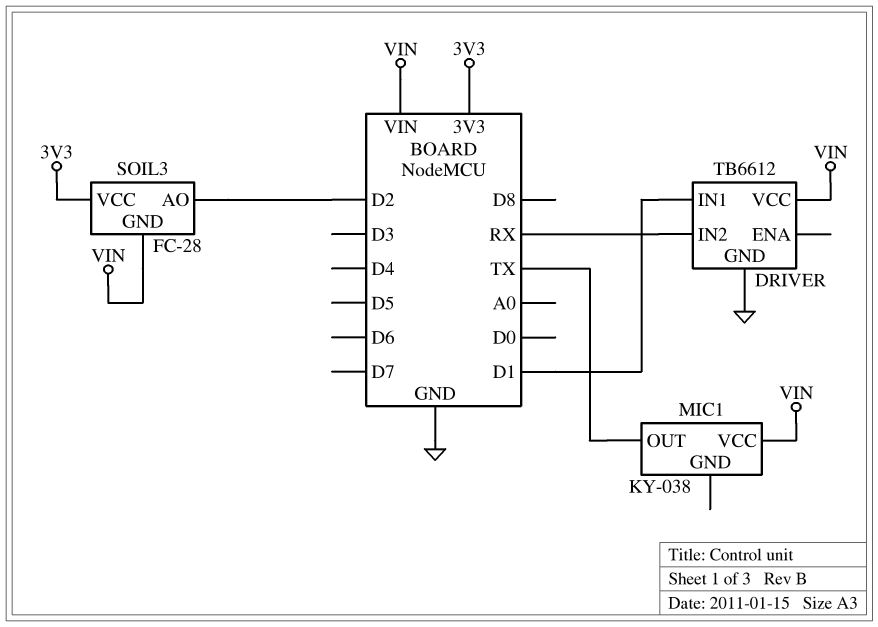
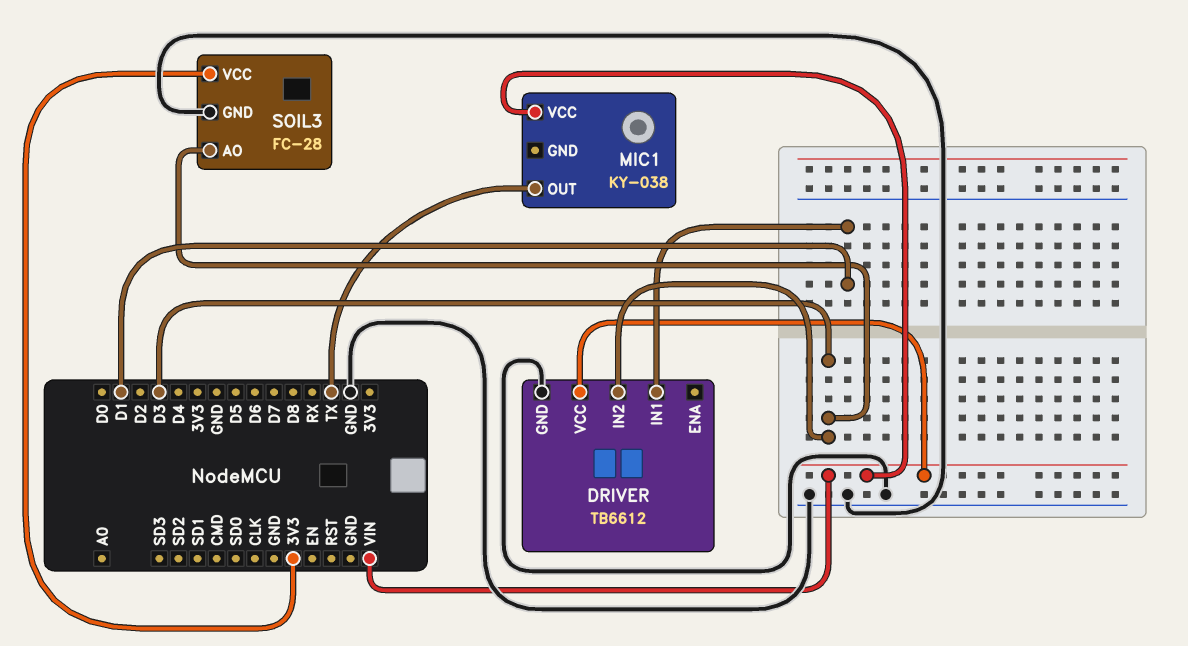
DRIVER pin IN2: RX -> D3
SOIL3 pin AO: D2 -> D3
SOIL3 pin GND: VIN -> GND

